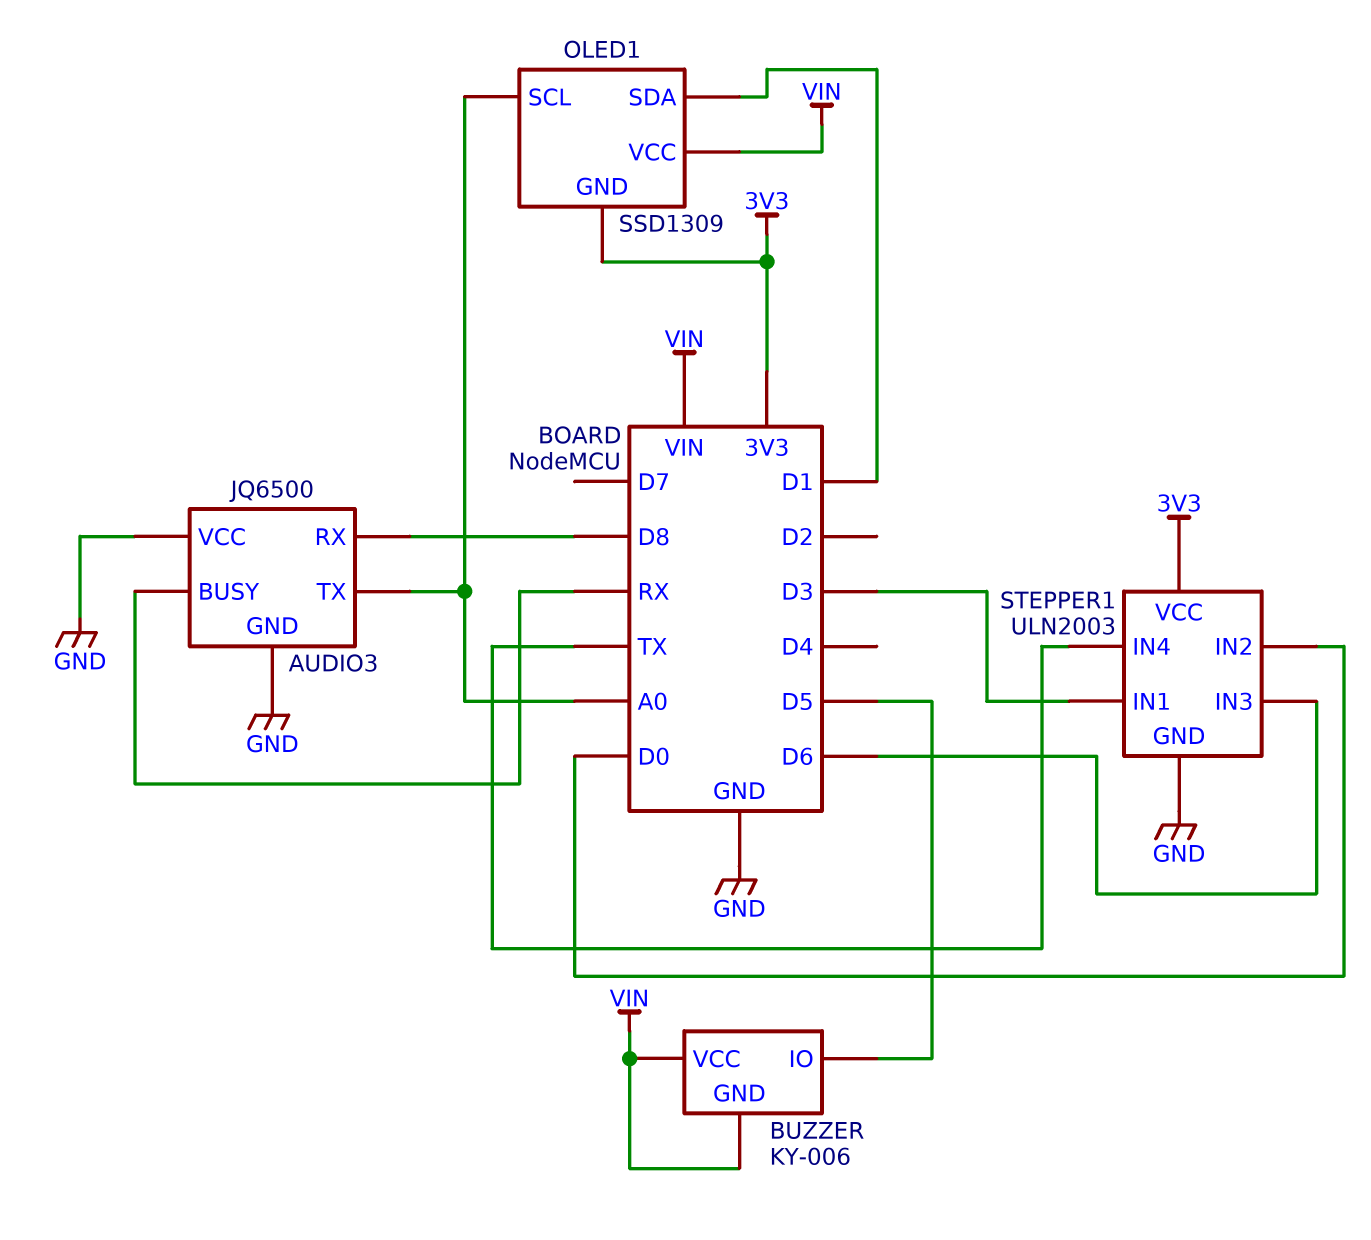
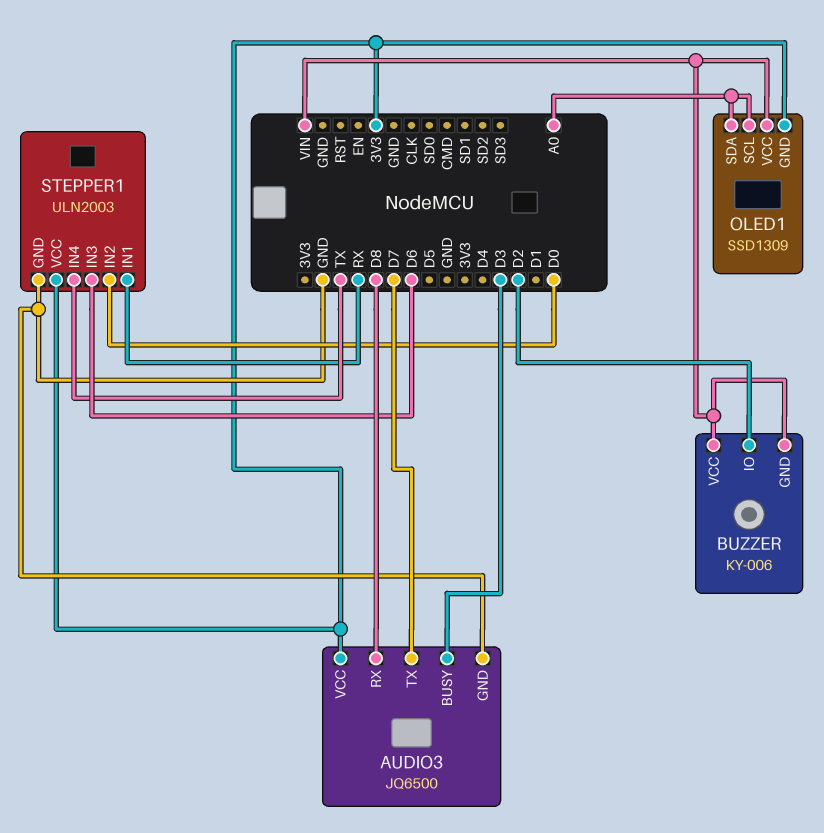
AUDIO3 pin BUSY: RX -> D3
AUDIO3 pin TX: A0 -> D7
AUDIO3 pin VCC: GND -> 3V3
BUZZER pin IO: D5 -> D2
OLED1 pin SDA: D1 -> A0
STEPPER1 pin IN1: D3 -> RX

